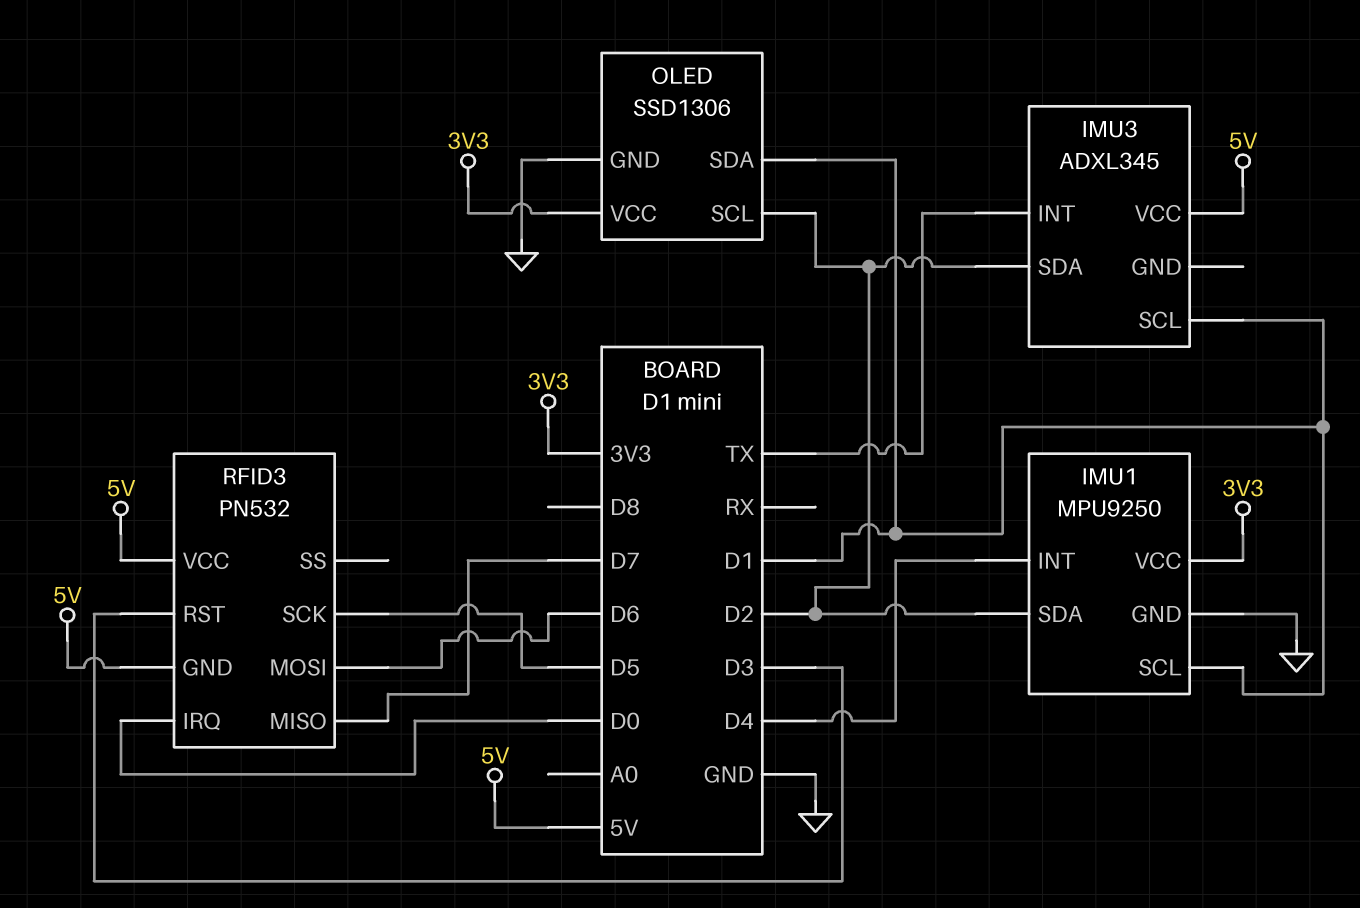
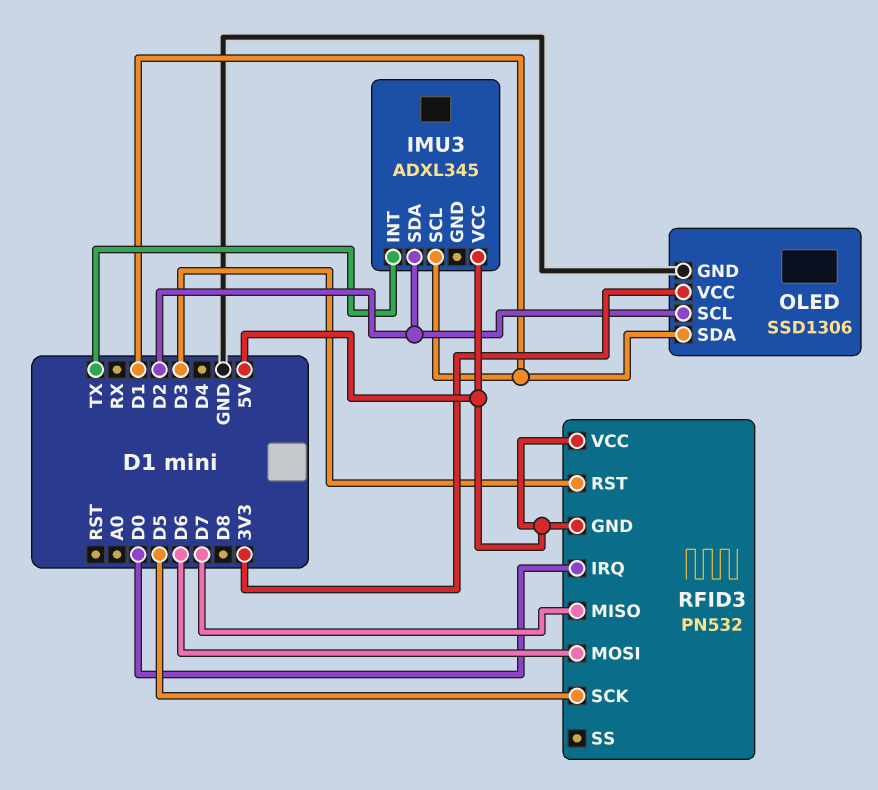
IMU1: MPU9250 -> none
IMU1 pin GND: GND -> none
IMU1 pin INT: D4 -> none
IMU1 pin SCL: D1 -> none
IMU1 pin SDA: D2 -> none
IMU1 pin VCC: 3V3 -> none

